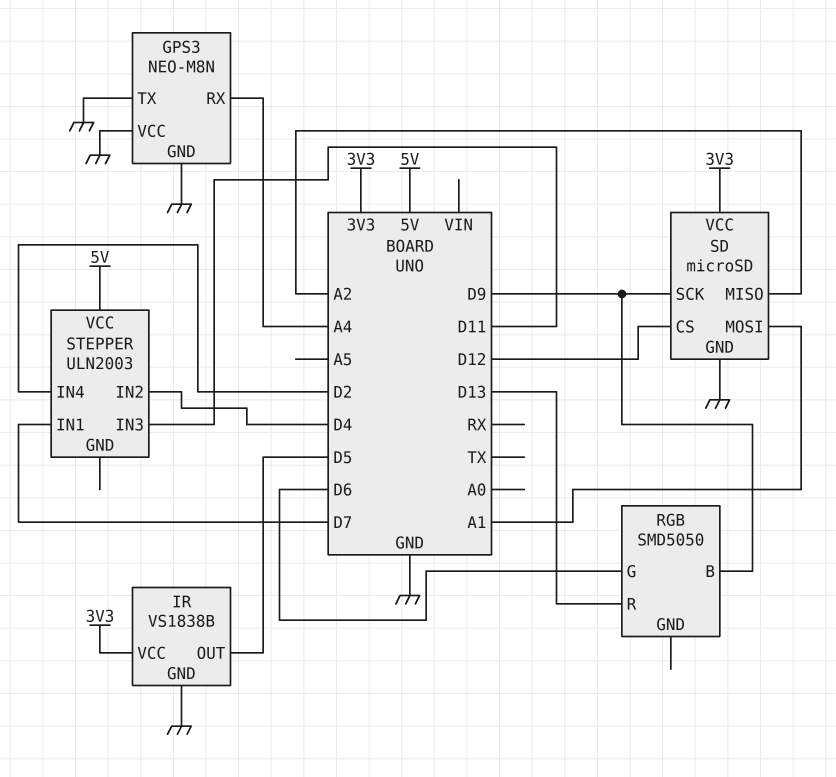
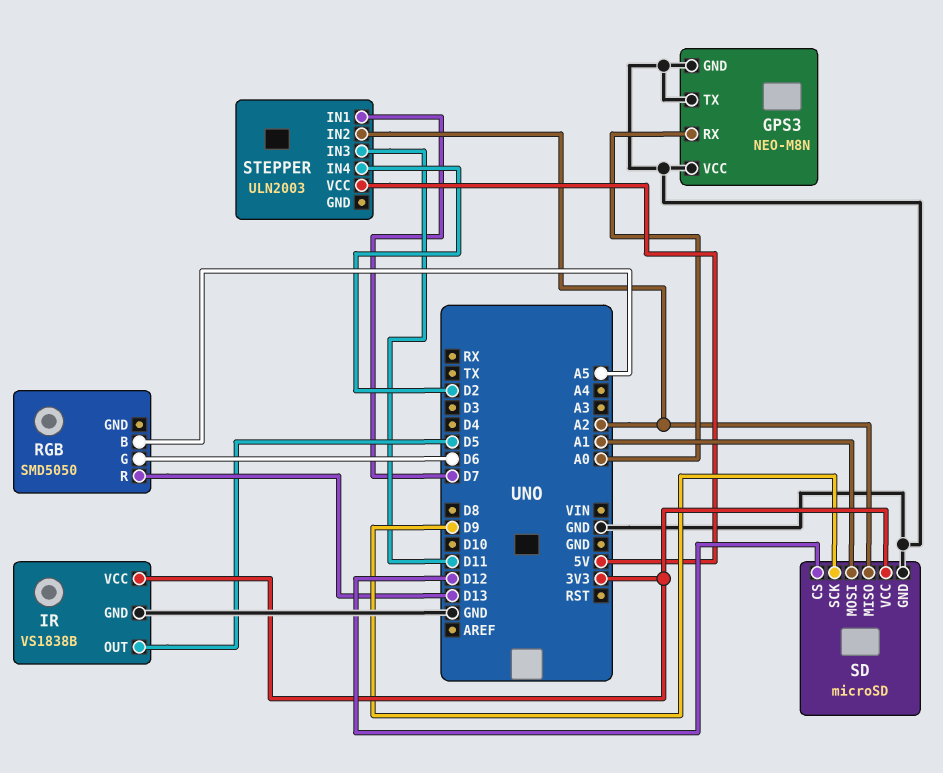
GPS3 pin RX: A4 -> A0
RGB pin B: D9 -> A5
STEPPER pin IN2: D4 -> A2

